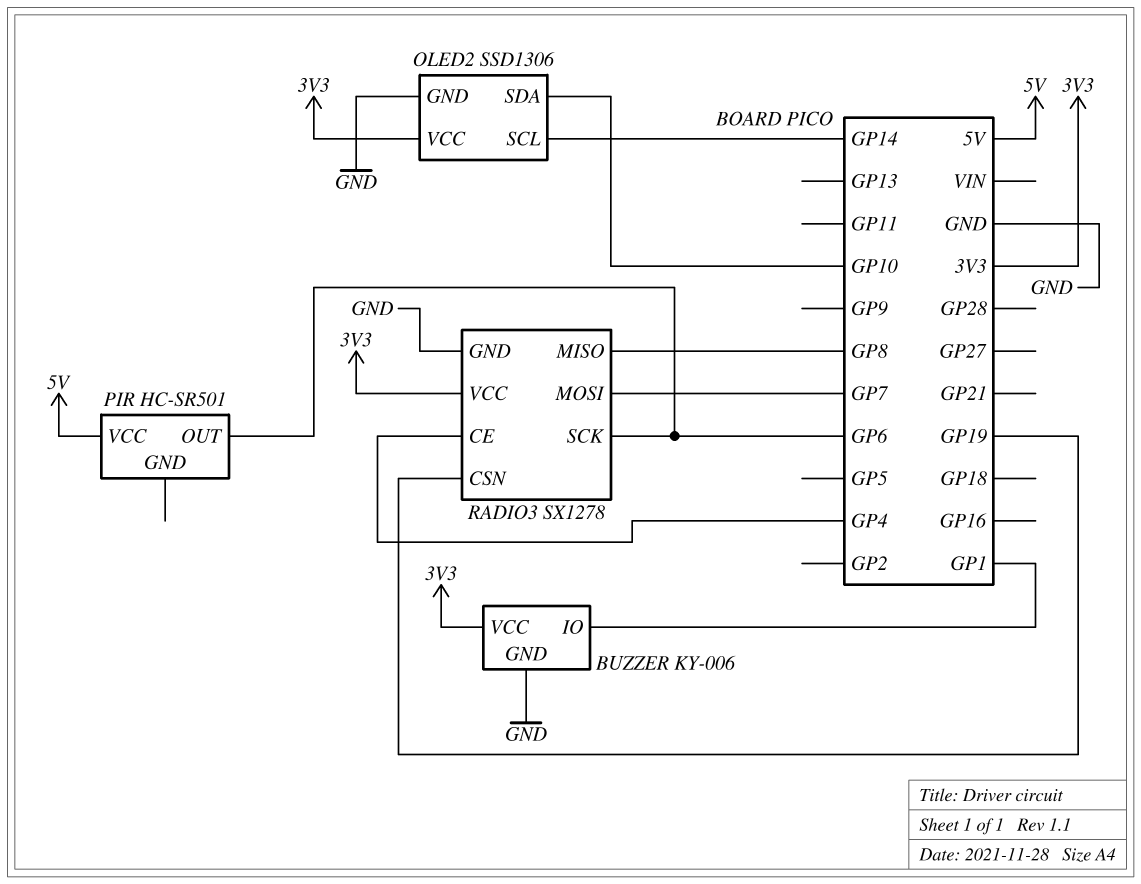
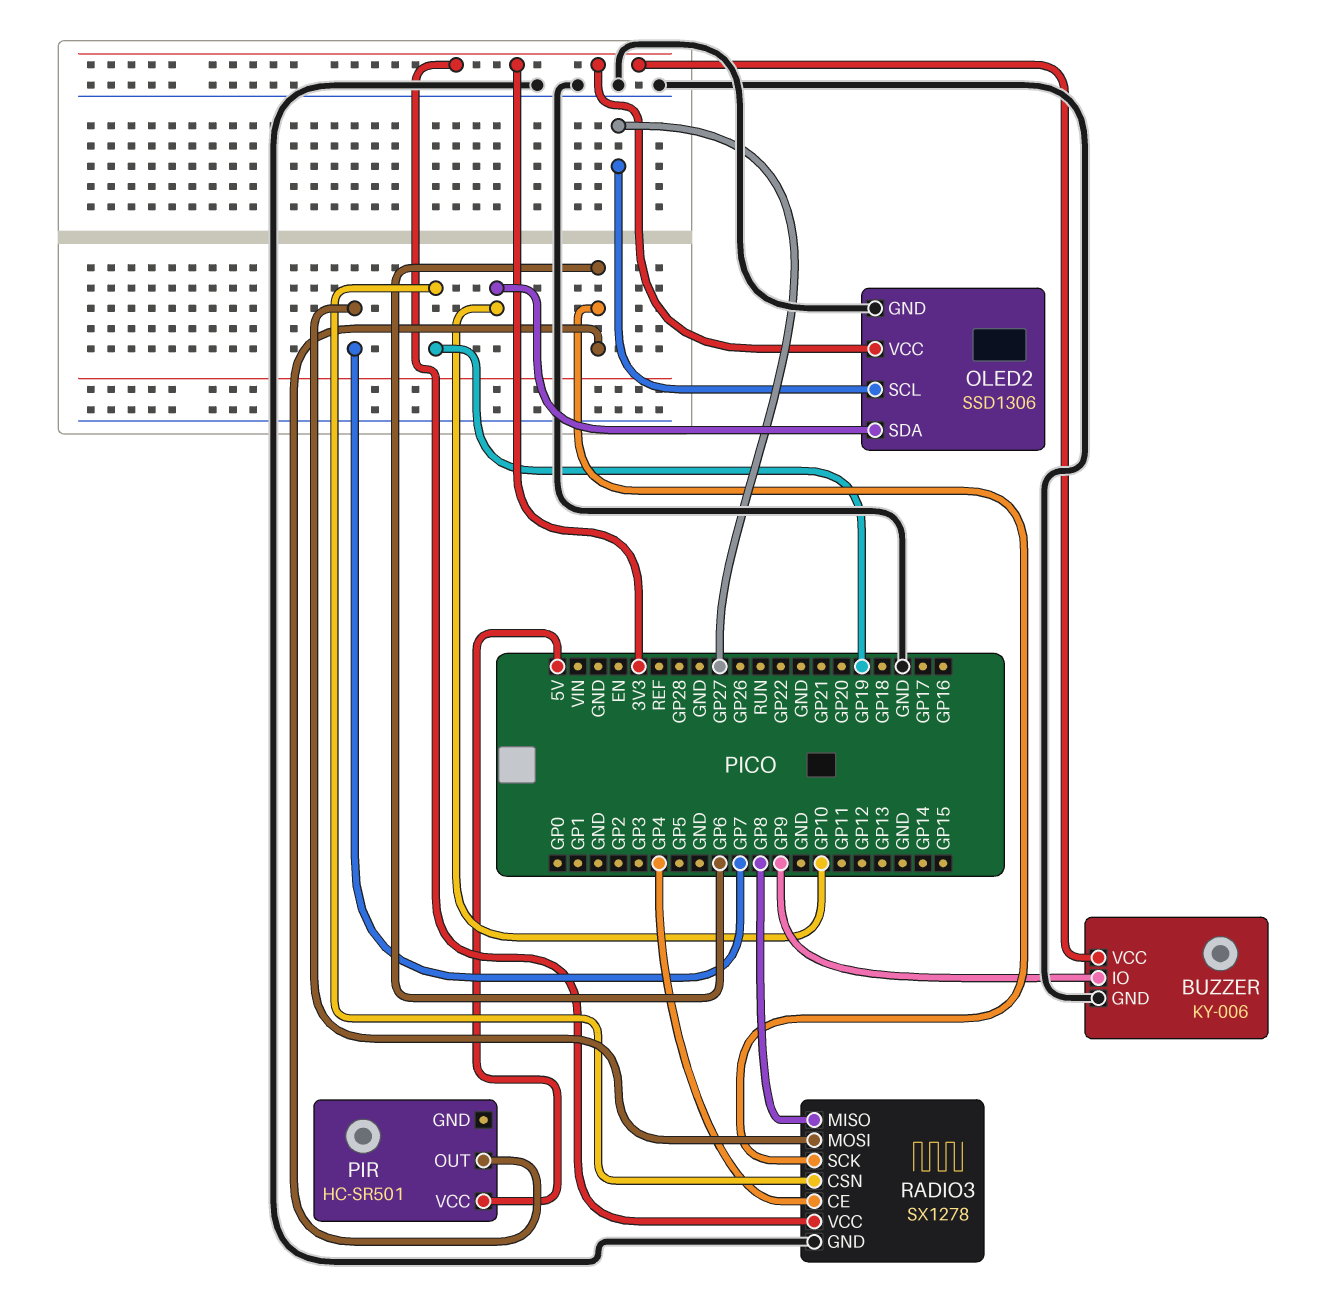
BUZZER pin IO: GP1 -> GP9
OLED2 pin SCL: GP14 -> GP27

